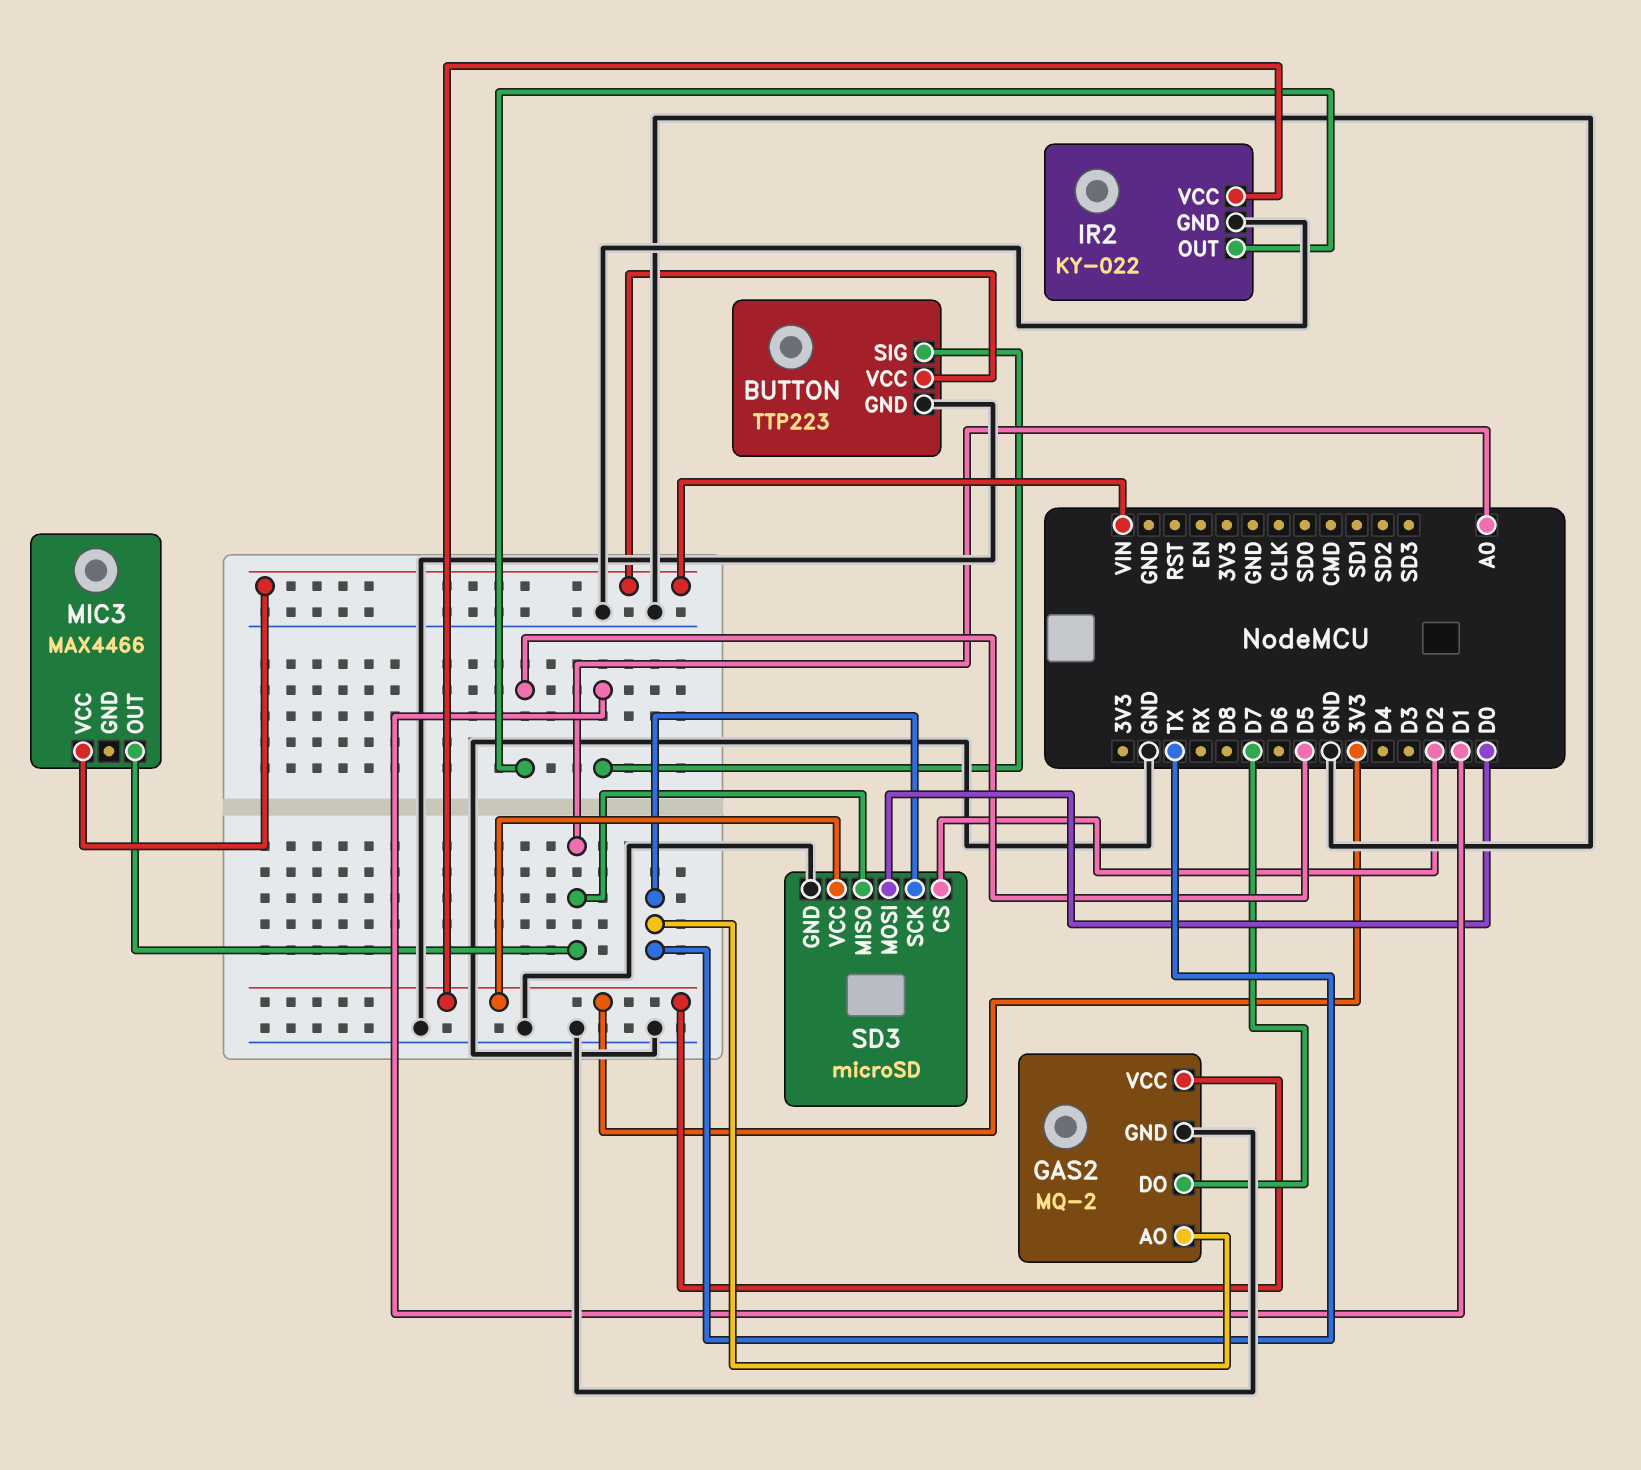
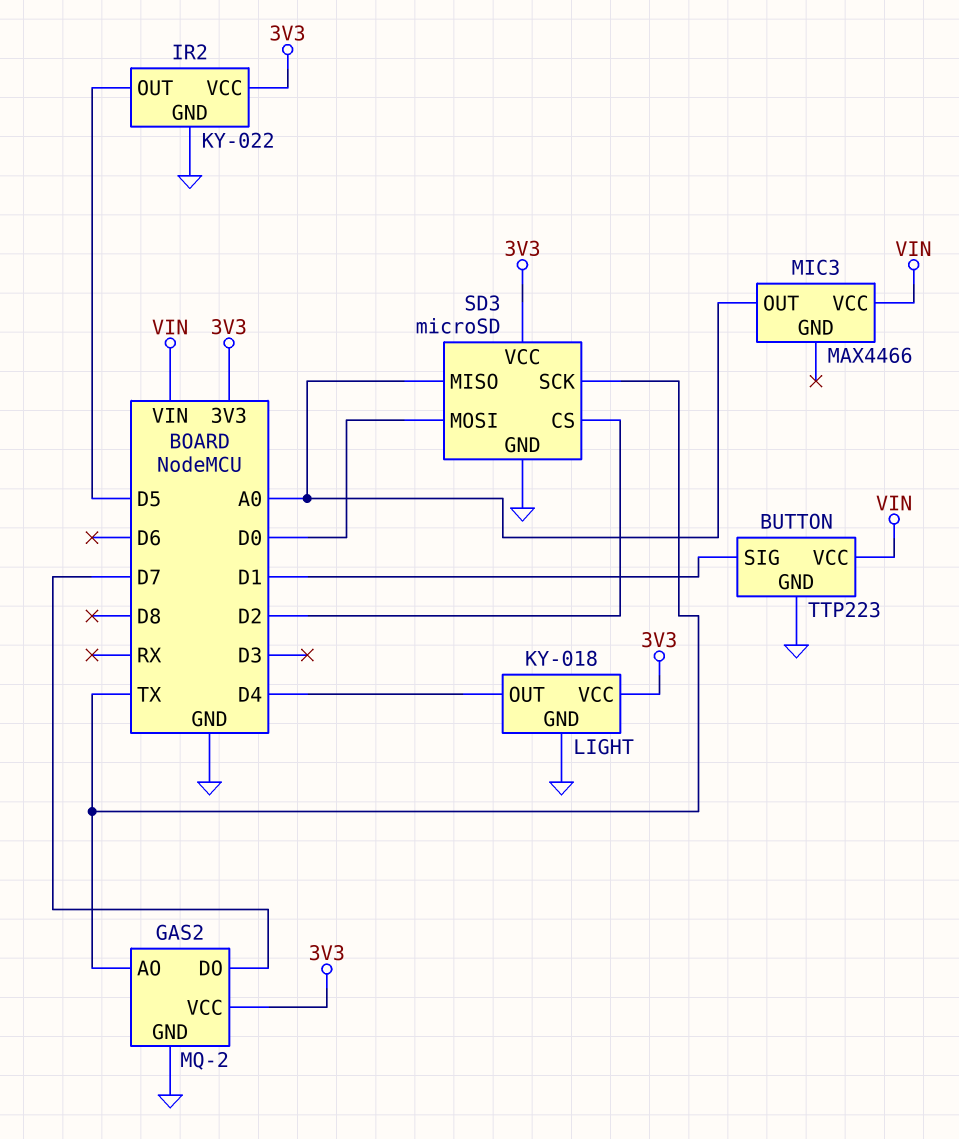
LIGHT: none -> KY-018
LIGHT pin GND: none -> GND
LIGHT pin OUT: none -> D4
LIGHT pin VCC: none -> 3V3

